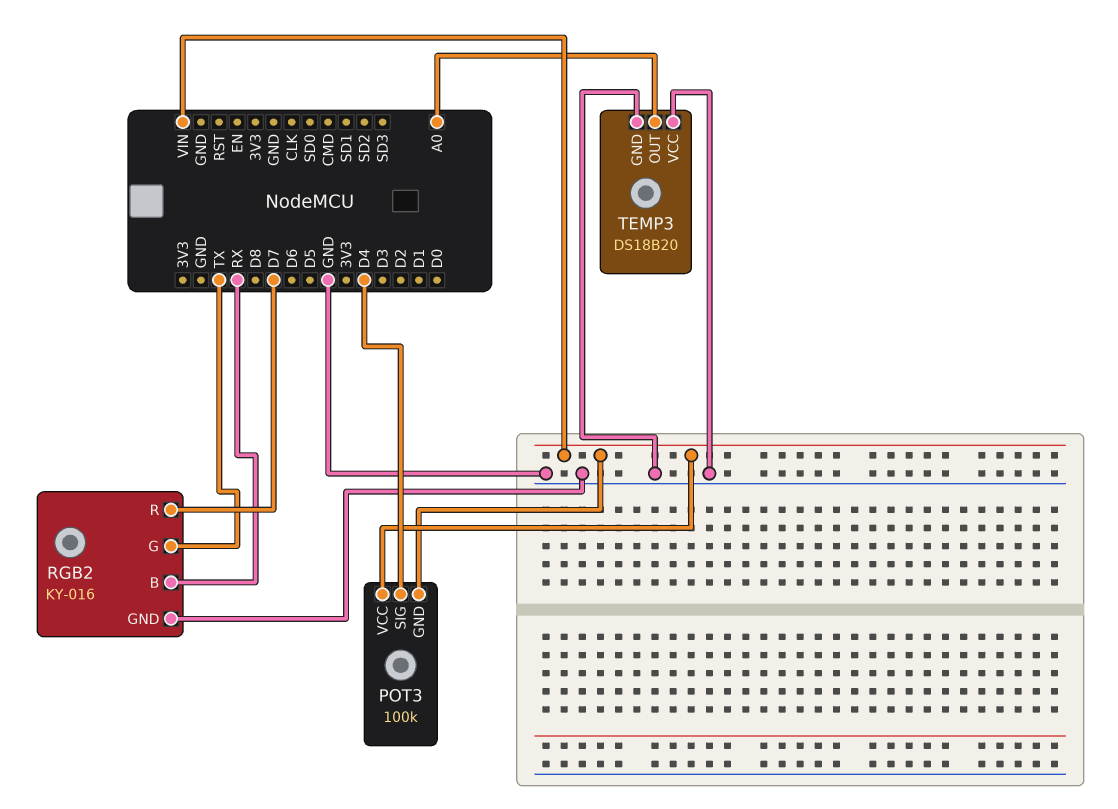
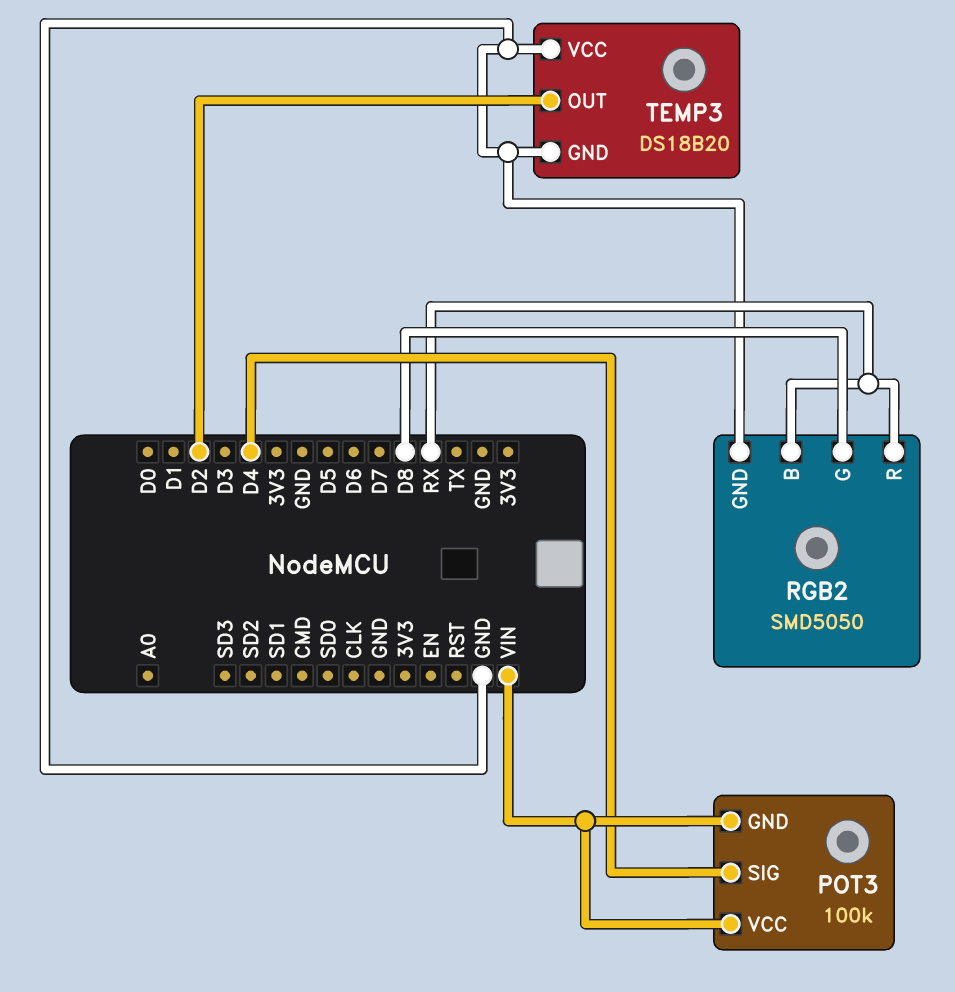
RGB2: KY-016 -> SMD5050
RGB2 pin G: TX -> D8
RGB2 pin R: D7 -> RX
TEMP3 pin OUT: A0 -> D2

